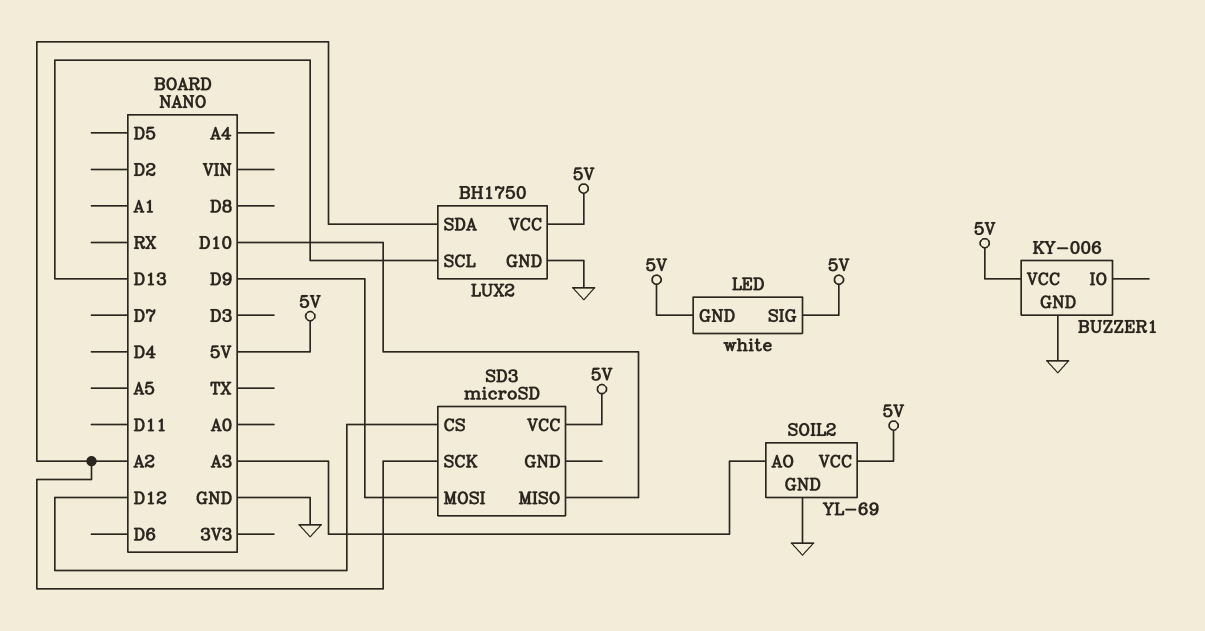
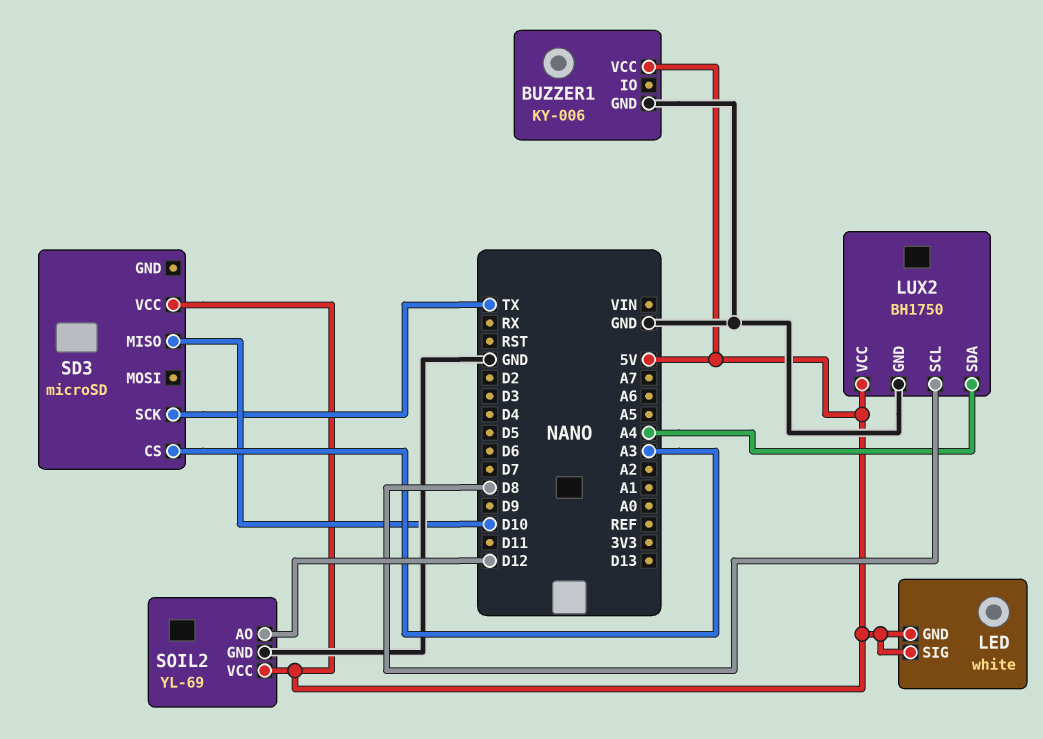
LUX2 pin SCL: D13 -> D8
LUX2 pin SDA: A2 -> A4
SD3 pin CS: D12 -> A3
SD3 pin MOSI: D9 -> none
SD3 pin SCK: A2 -> TX
SOIL2 pin AO: A3 -> D12

